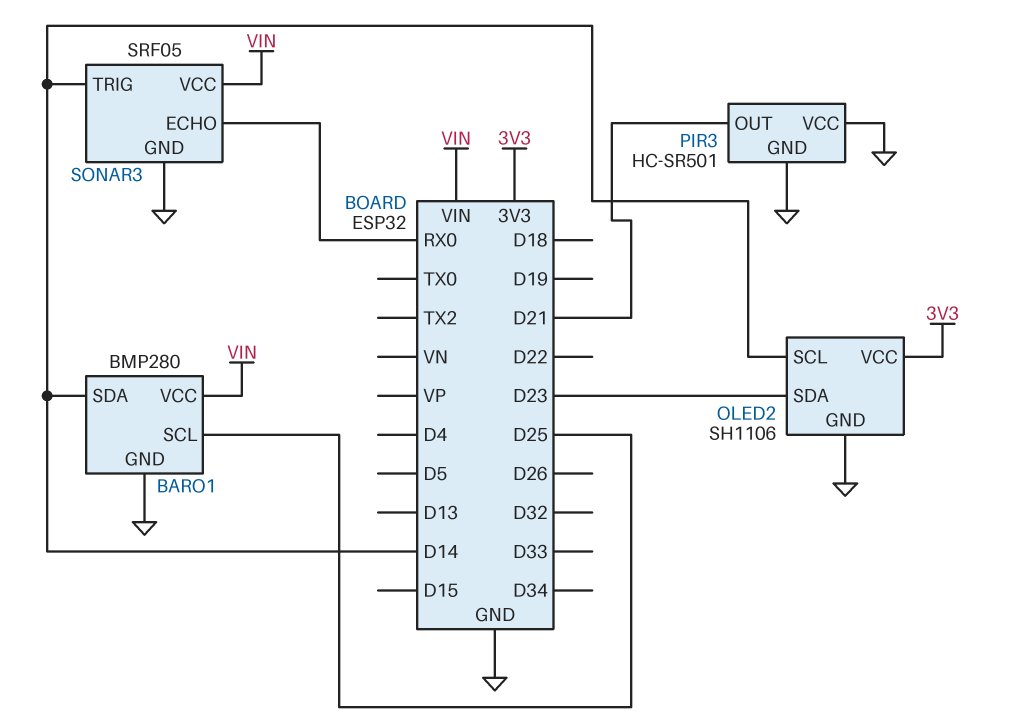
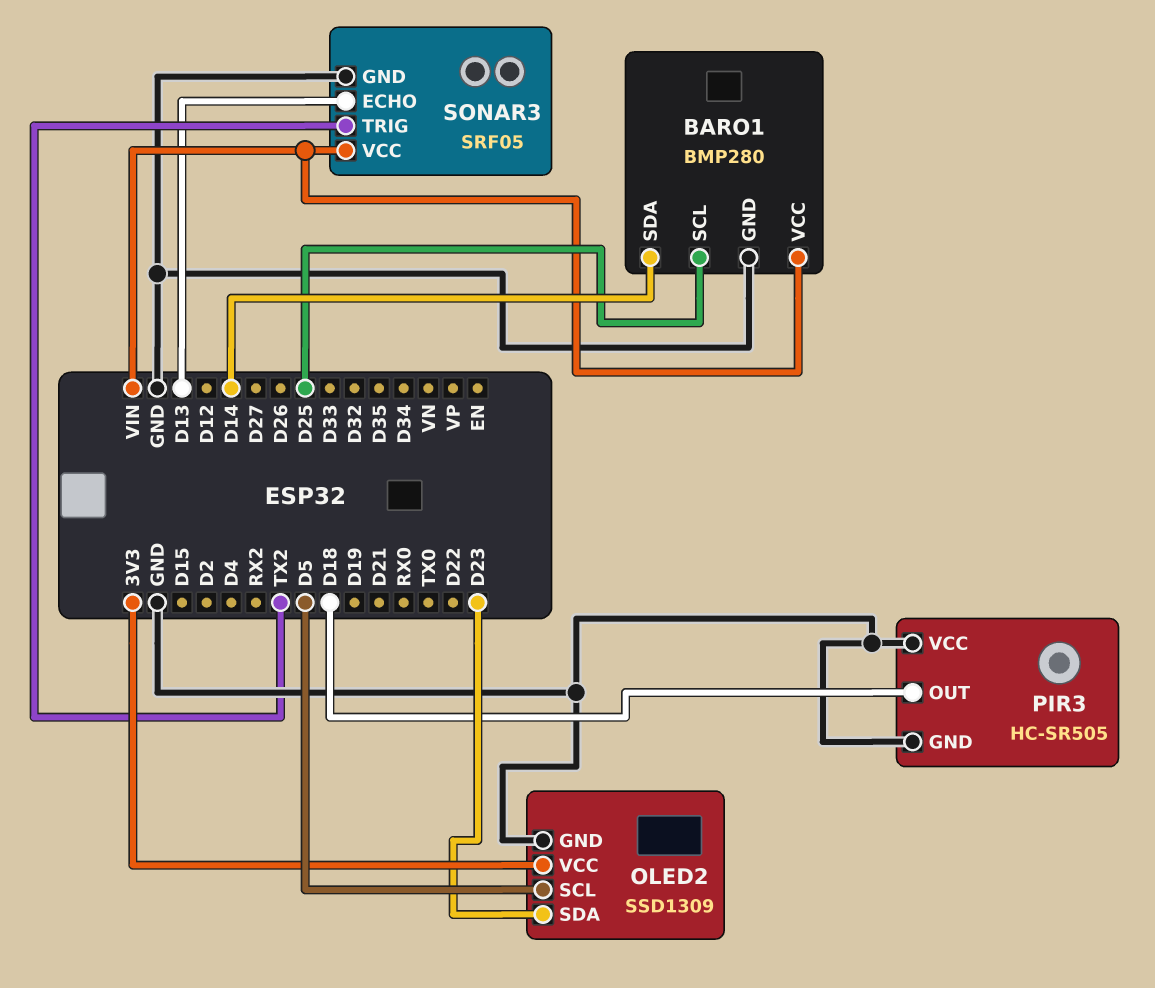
OLED2: SH1106 -> SSD1309
OLED2 pin SCL: D14 -> D5
PIR3: HC-SR501 -> HC-SR505
PIR3 pin OUT: D21 -> D18
SONAR3 pin ECHO: RX0 -> D13
SONAR3 pin TRIG: D14 -> TX2

